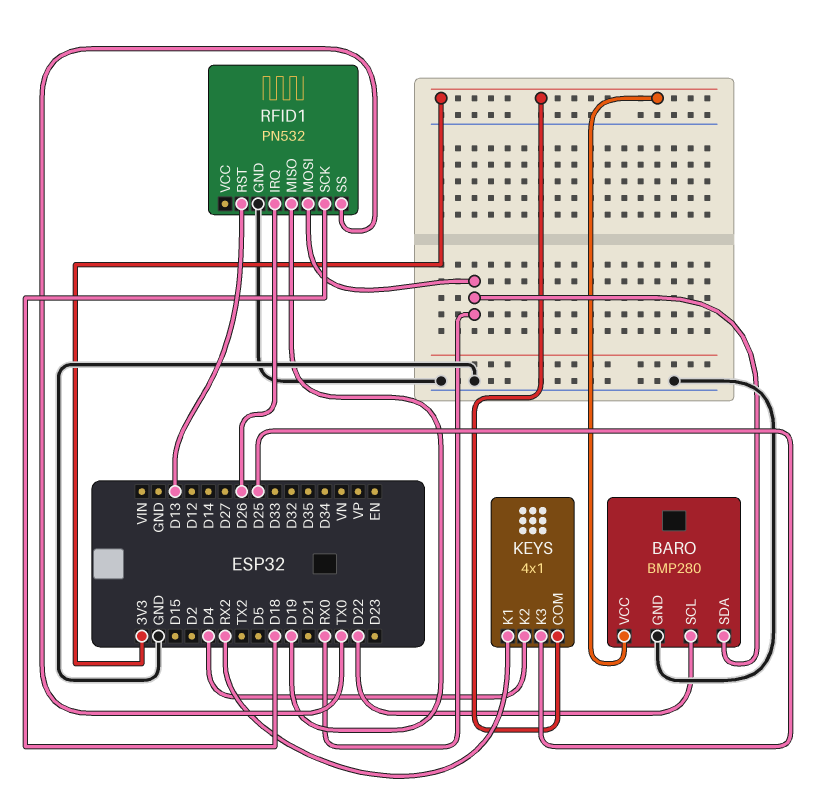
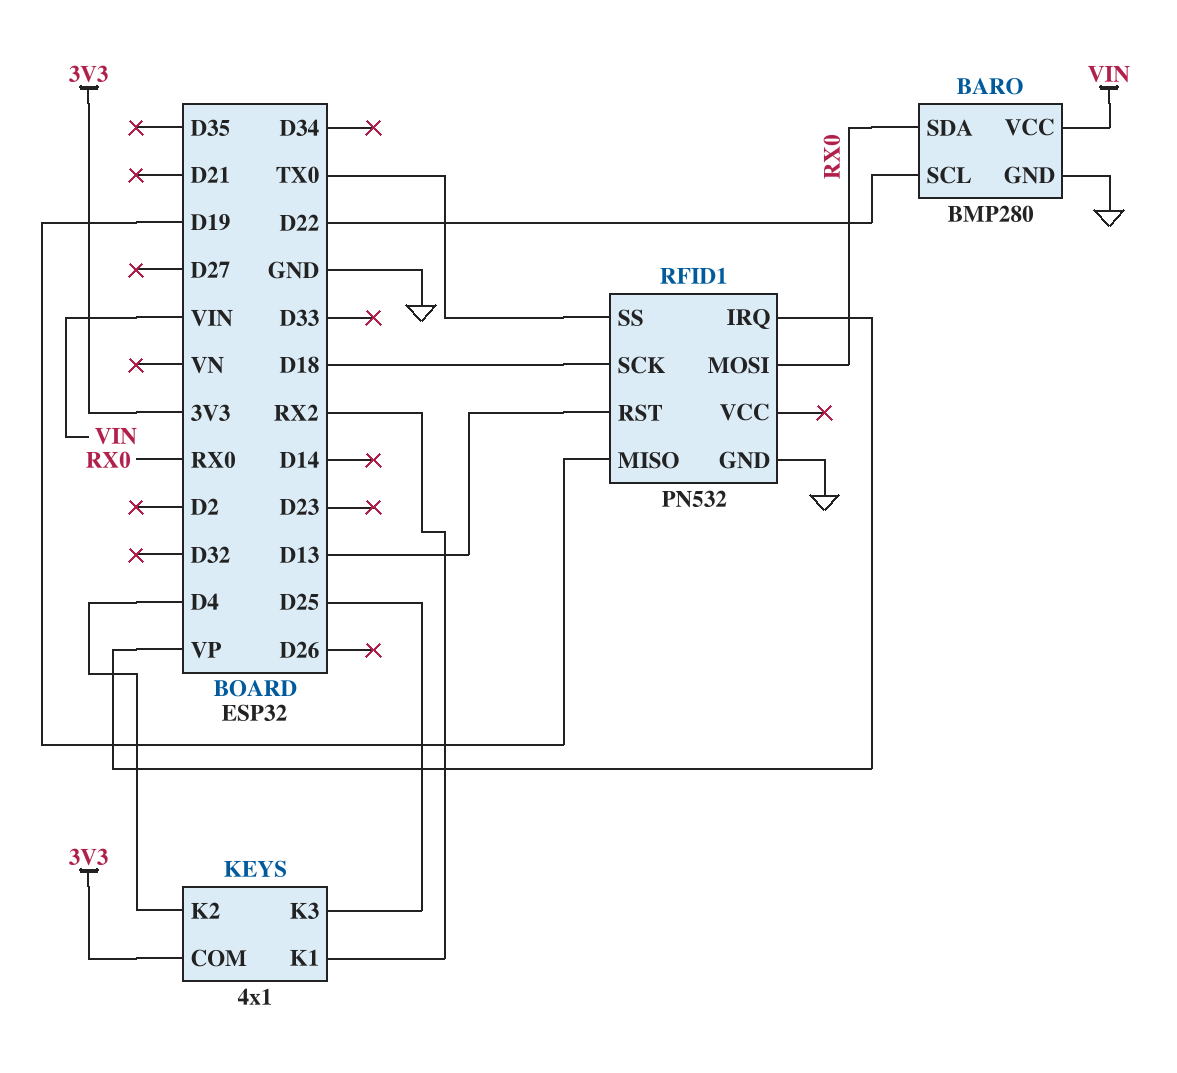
BARO pin VCC: 3V3 -> VIN
RFID1 pin IRQ: D26 -> VP

